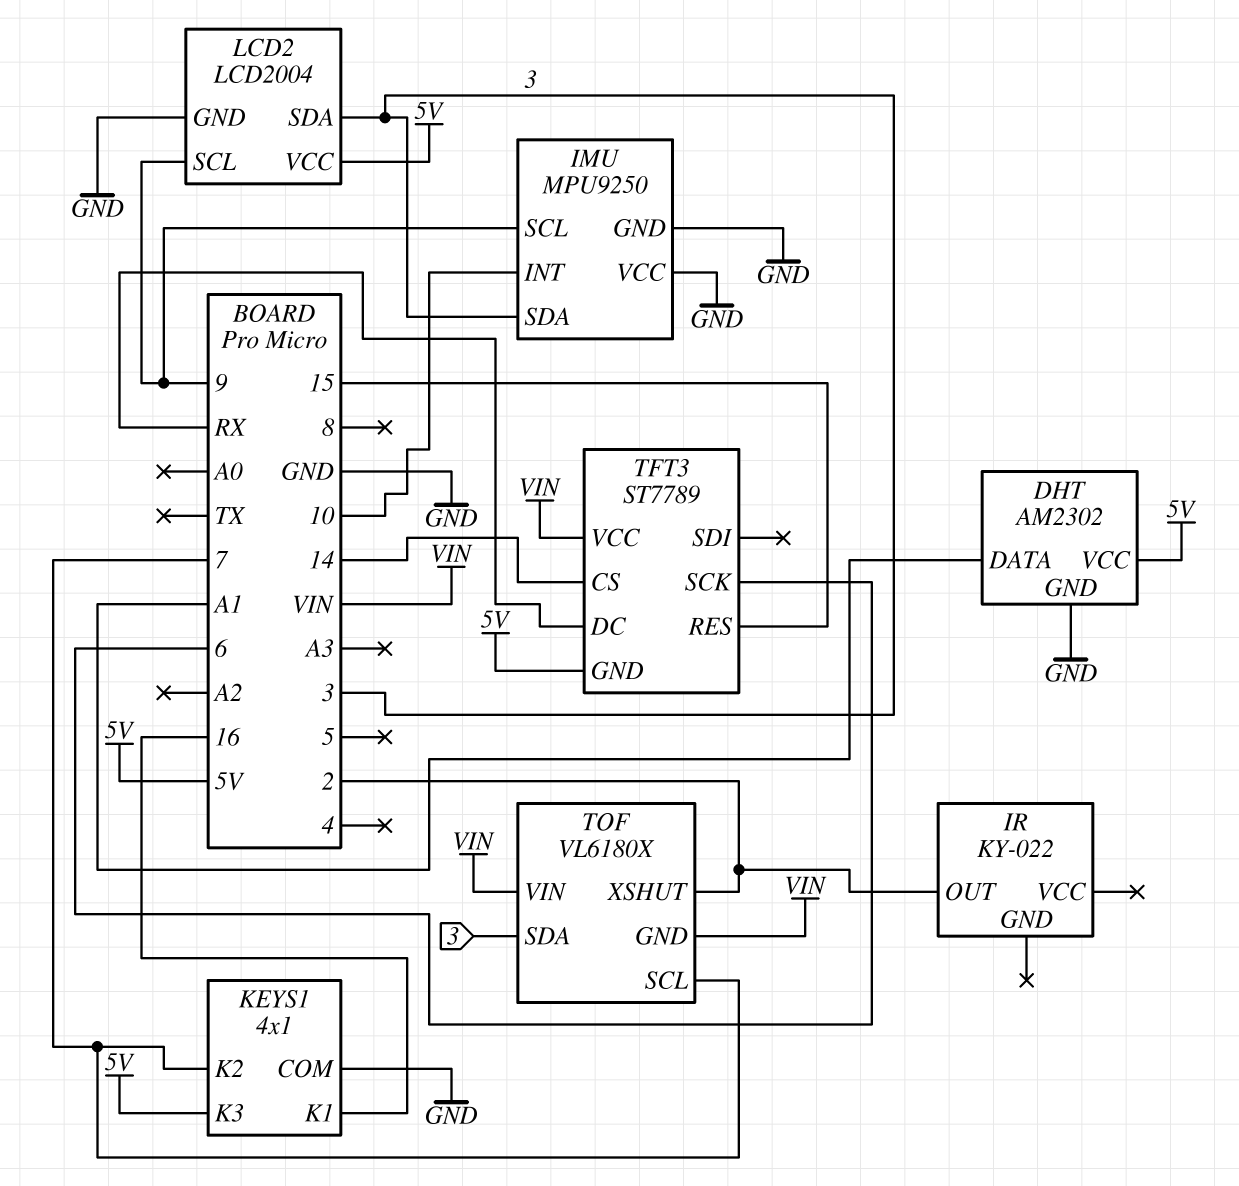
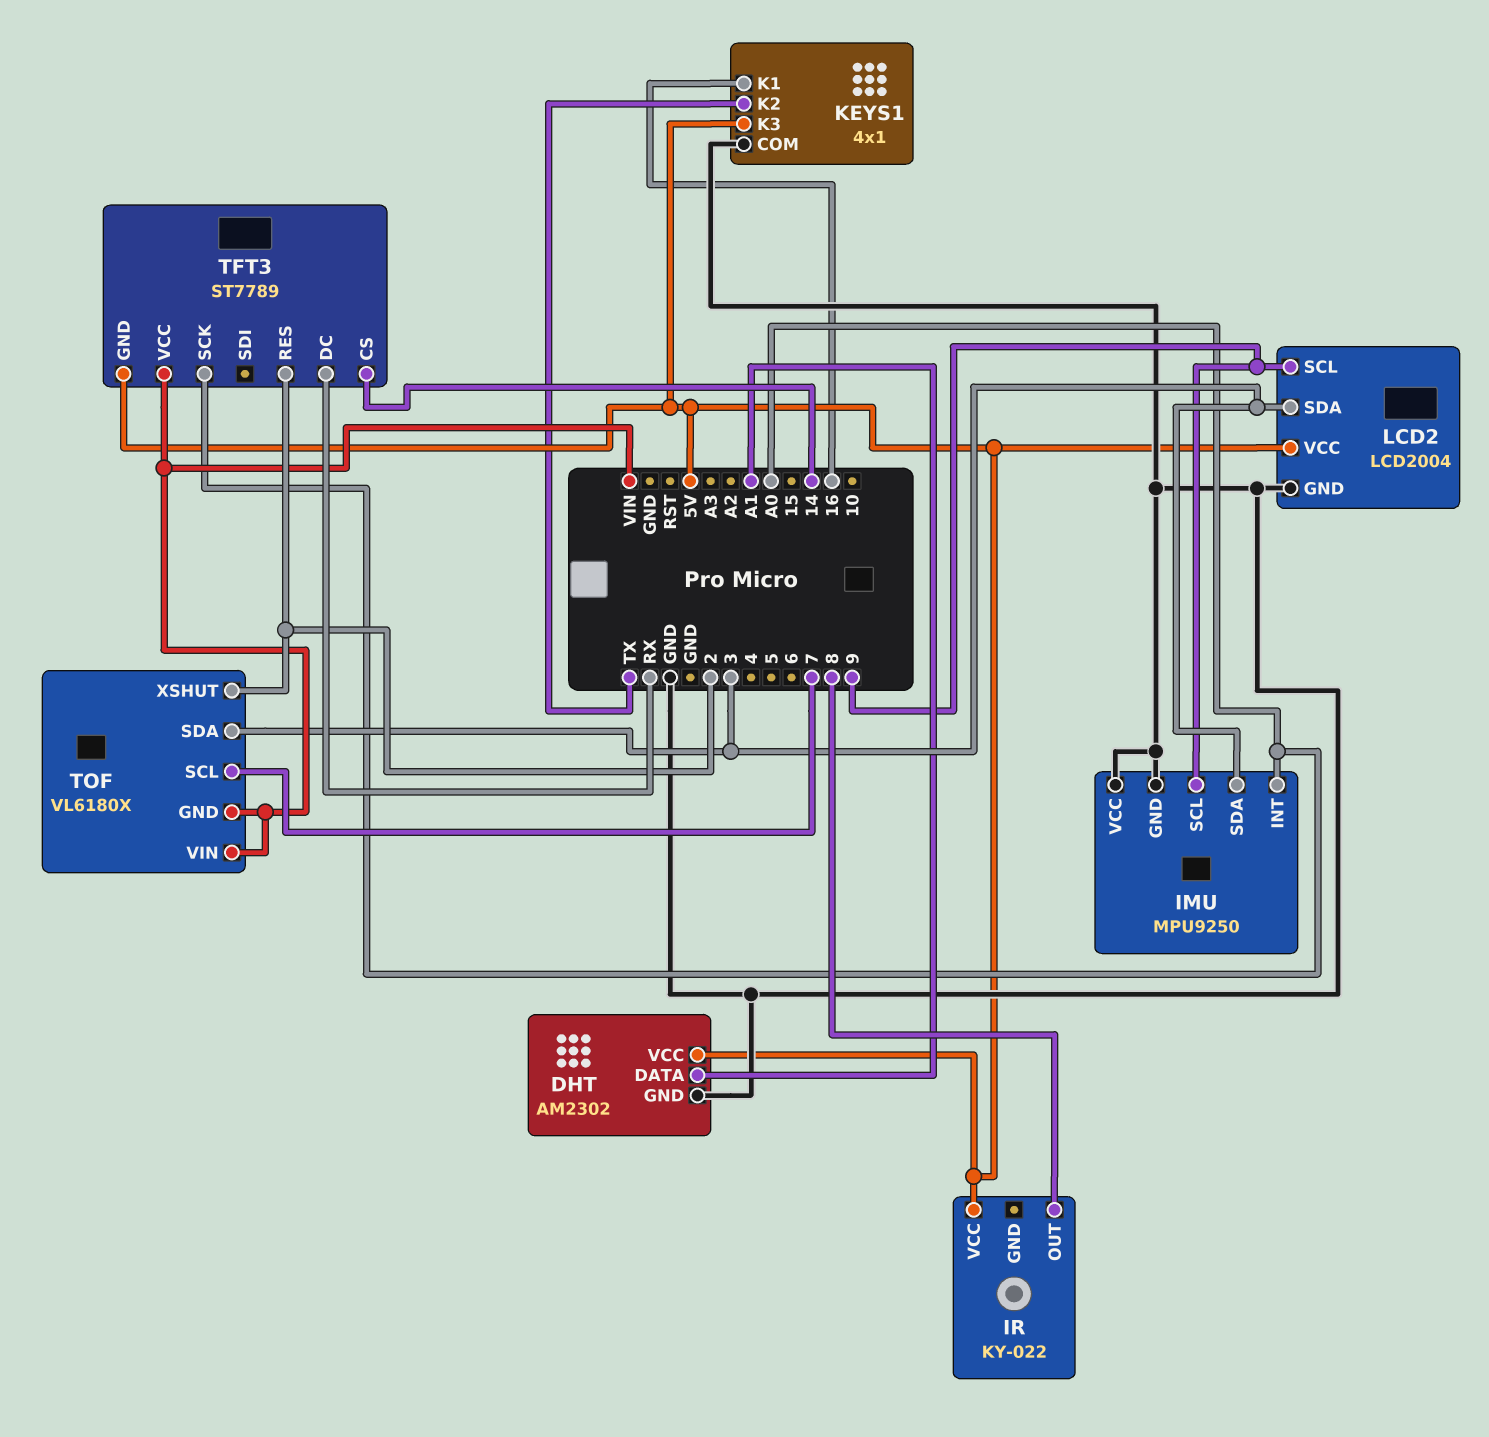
IMU pin INT: 10 -> A0
IR pin OUT: 2 -> 8
IR pin VCC: none -> 5V
KEYS1 pin K2: 7 -> TX
TFT3 pin RES: 15 -> 2
TFT3 pin SCK: 6 -> A0

